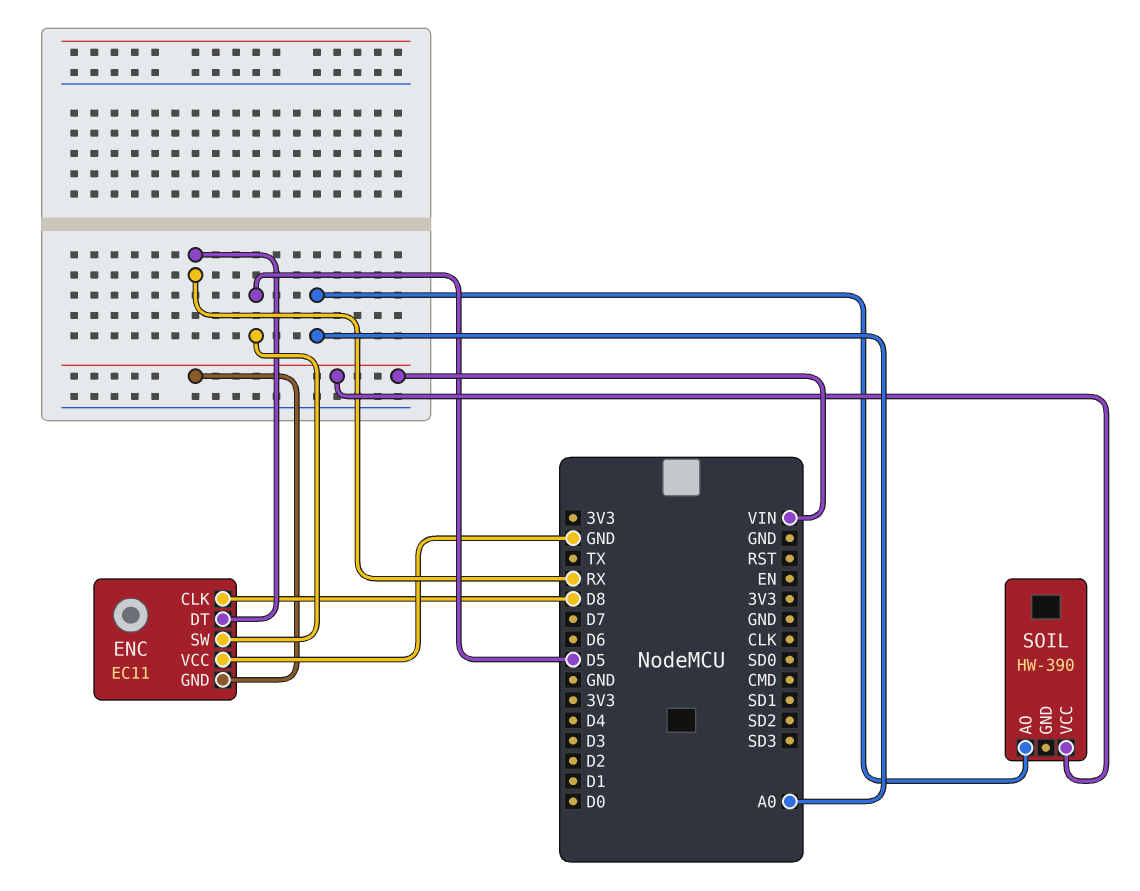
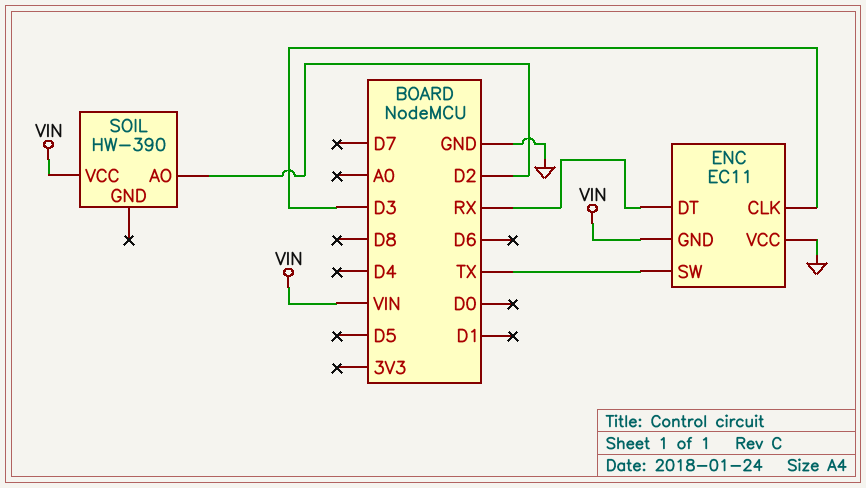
ENC pin CLK: D8 -> D3
ENC pin SW: D5 -> TX
SOIL pin AO: A0 -> D2

